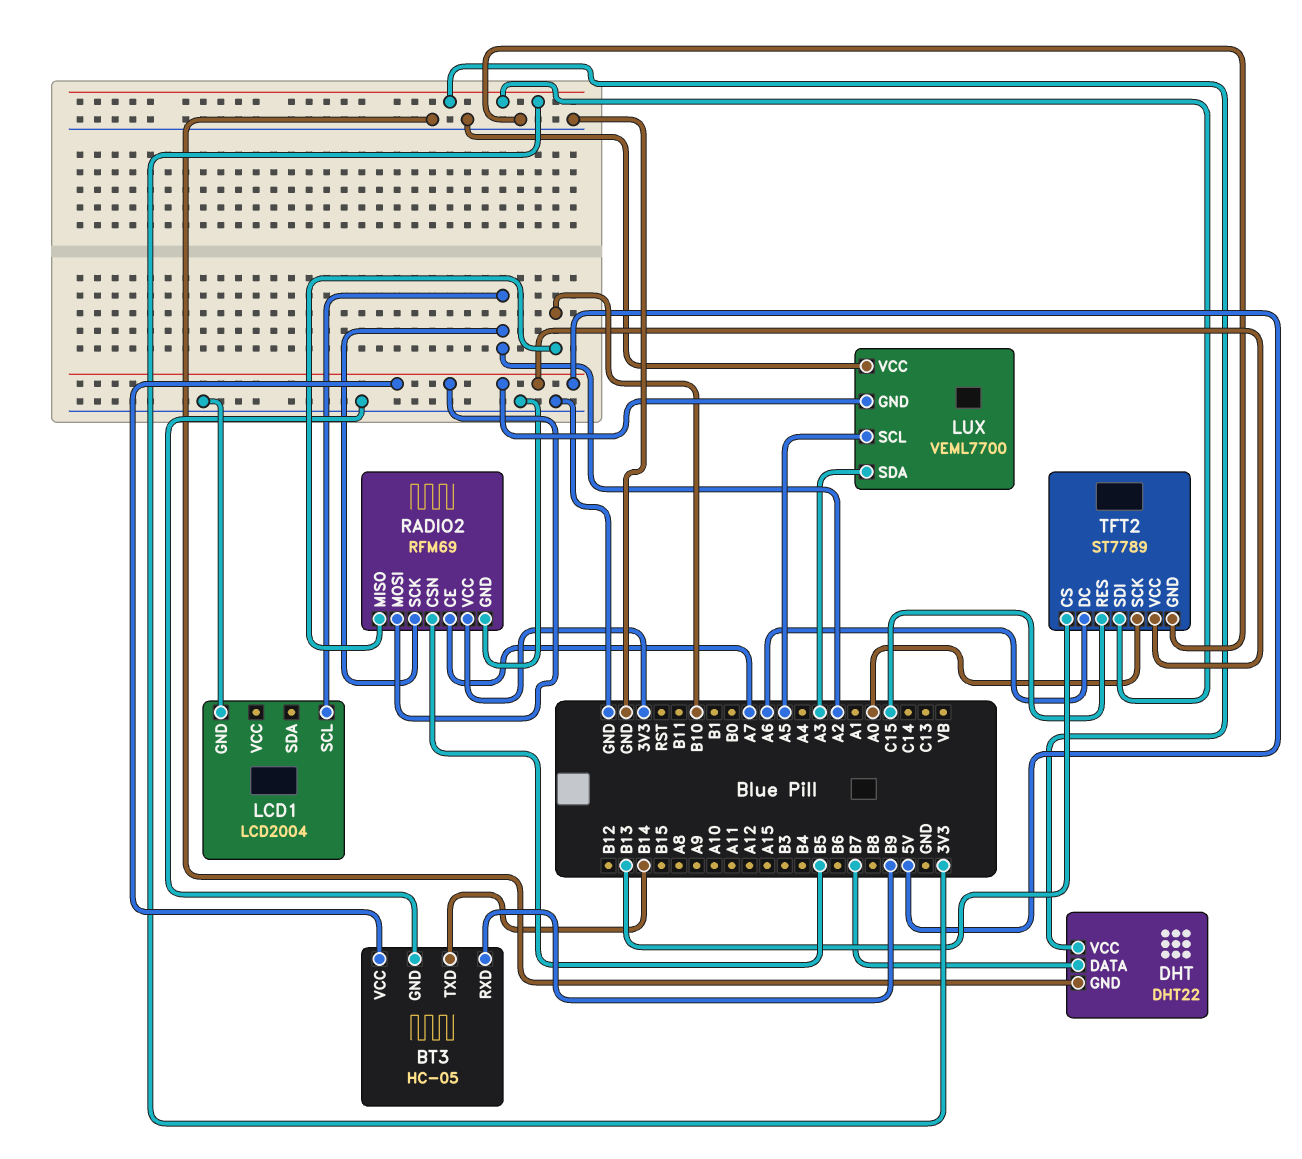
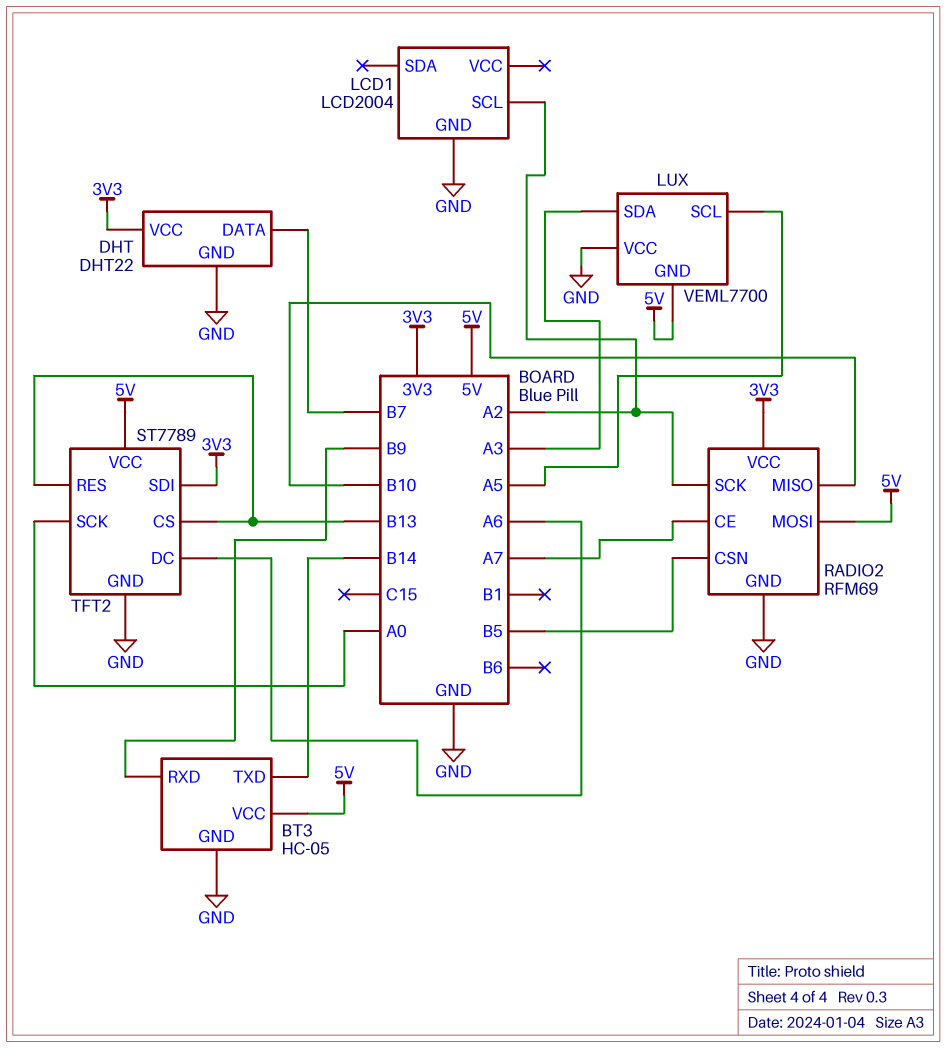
TFT2 pin RES: C15 -> B13

